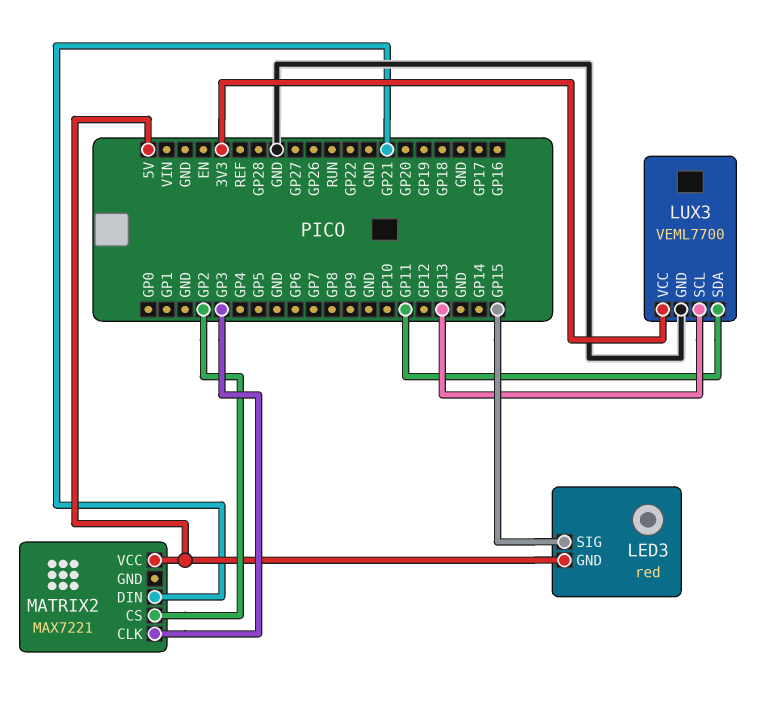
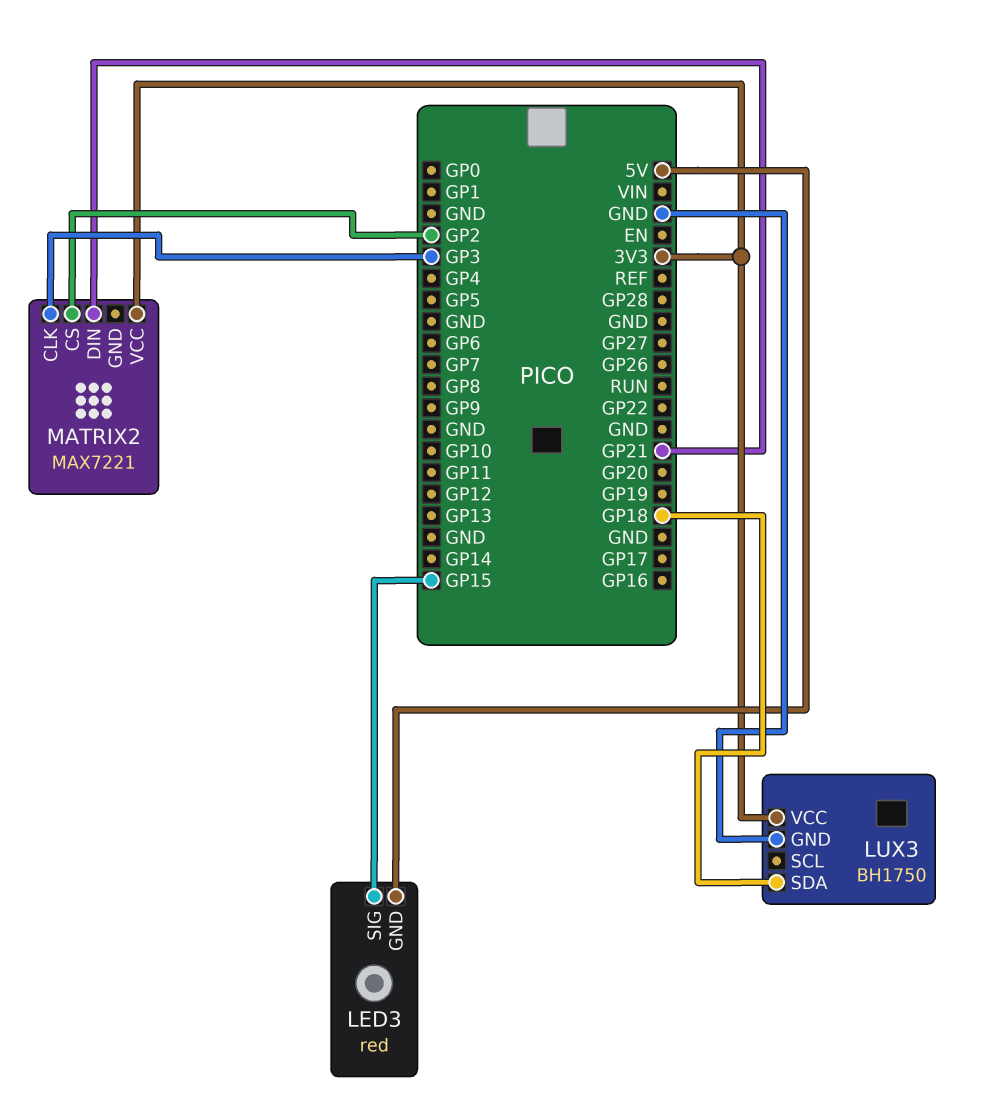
LUX3: VEML7700 -> BH1750
LUX3 pin SCL: GP13 -> none
LUX3 pin SDA: GP11 -> GP18
MATRIX2 pin VCC: 5V -> 3V3

